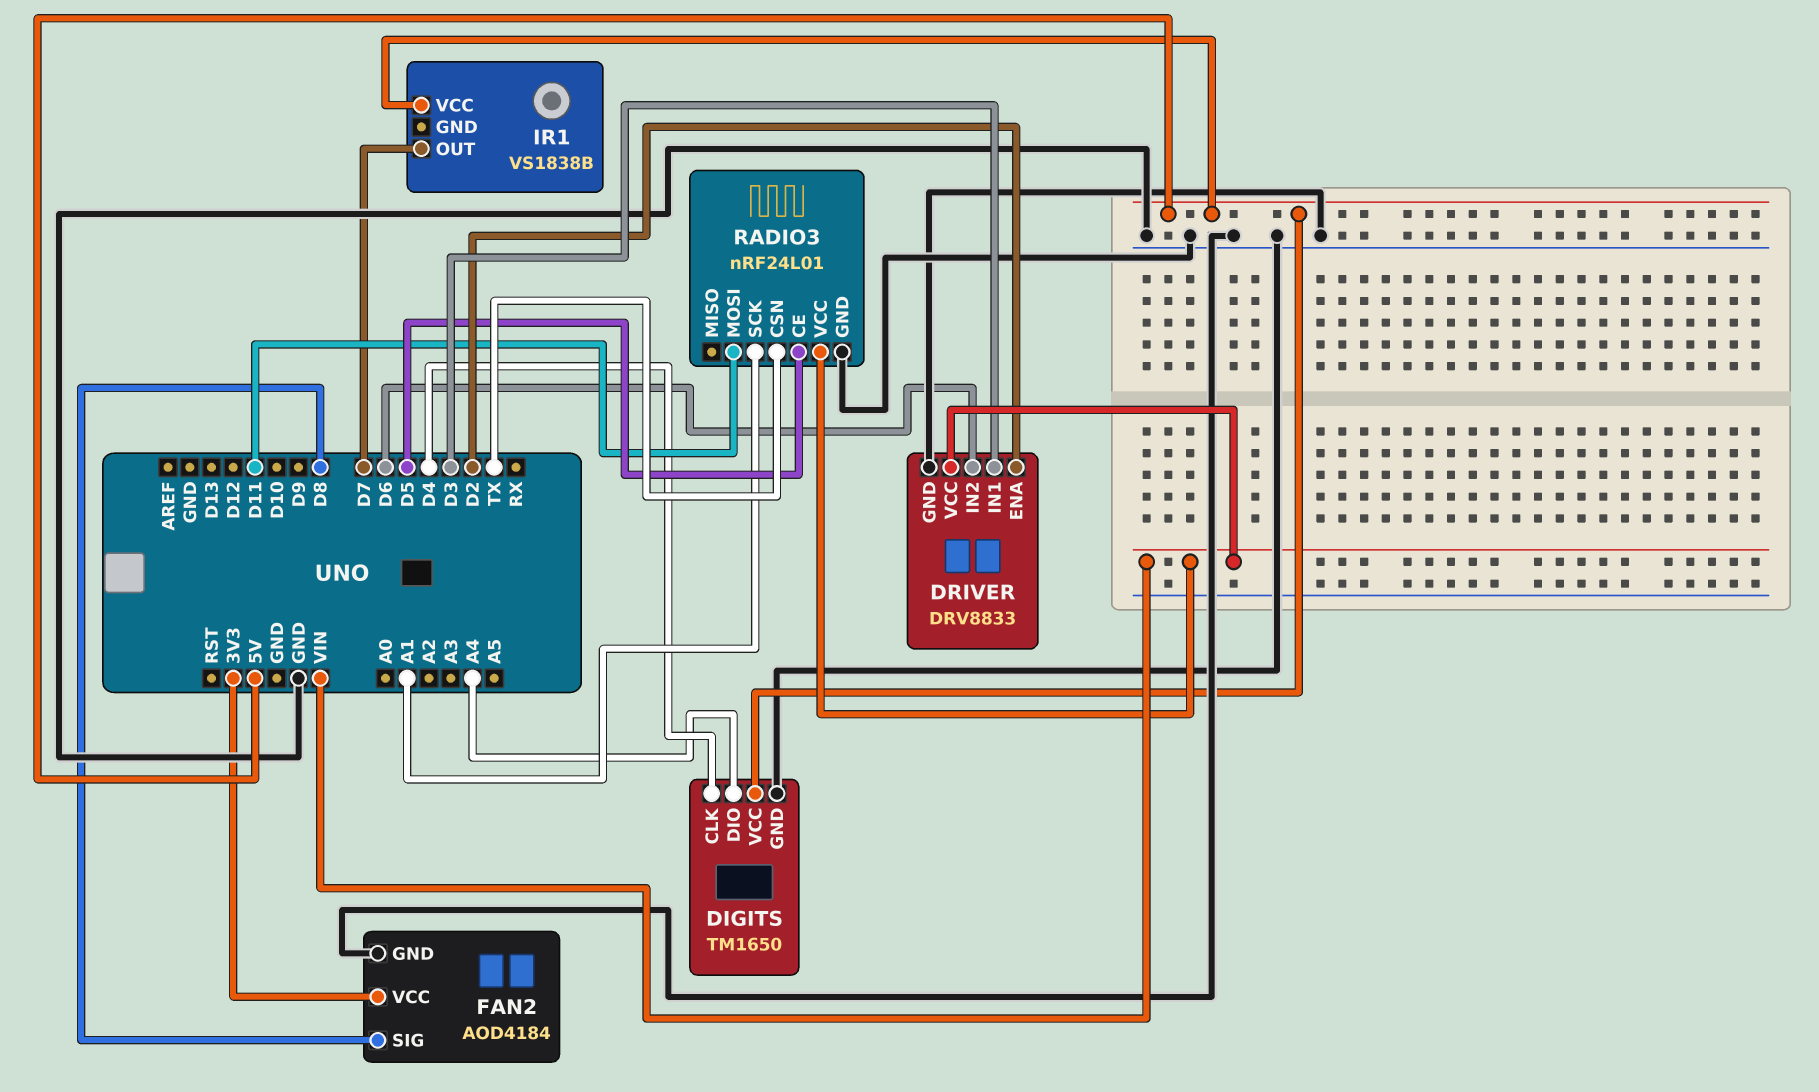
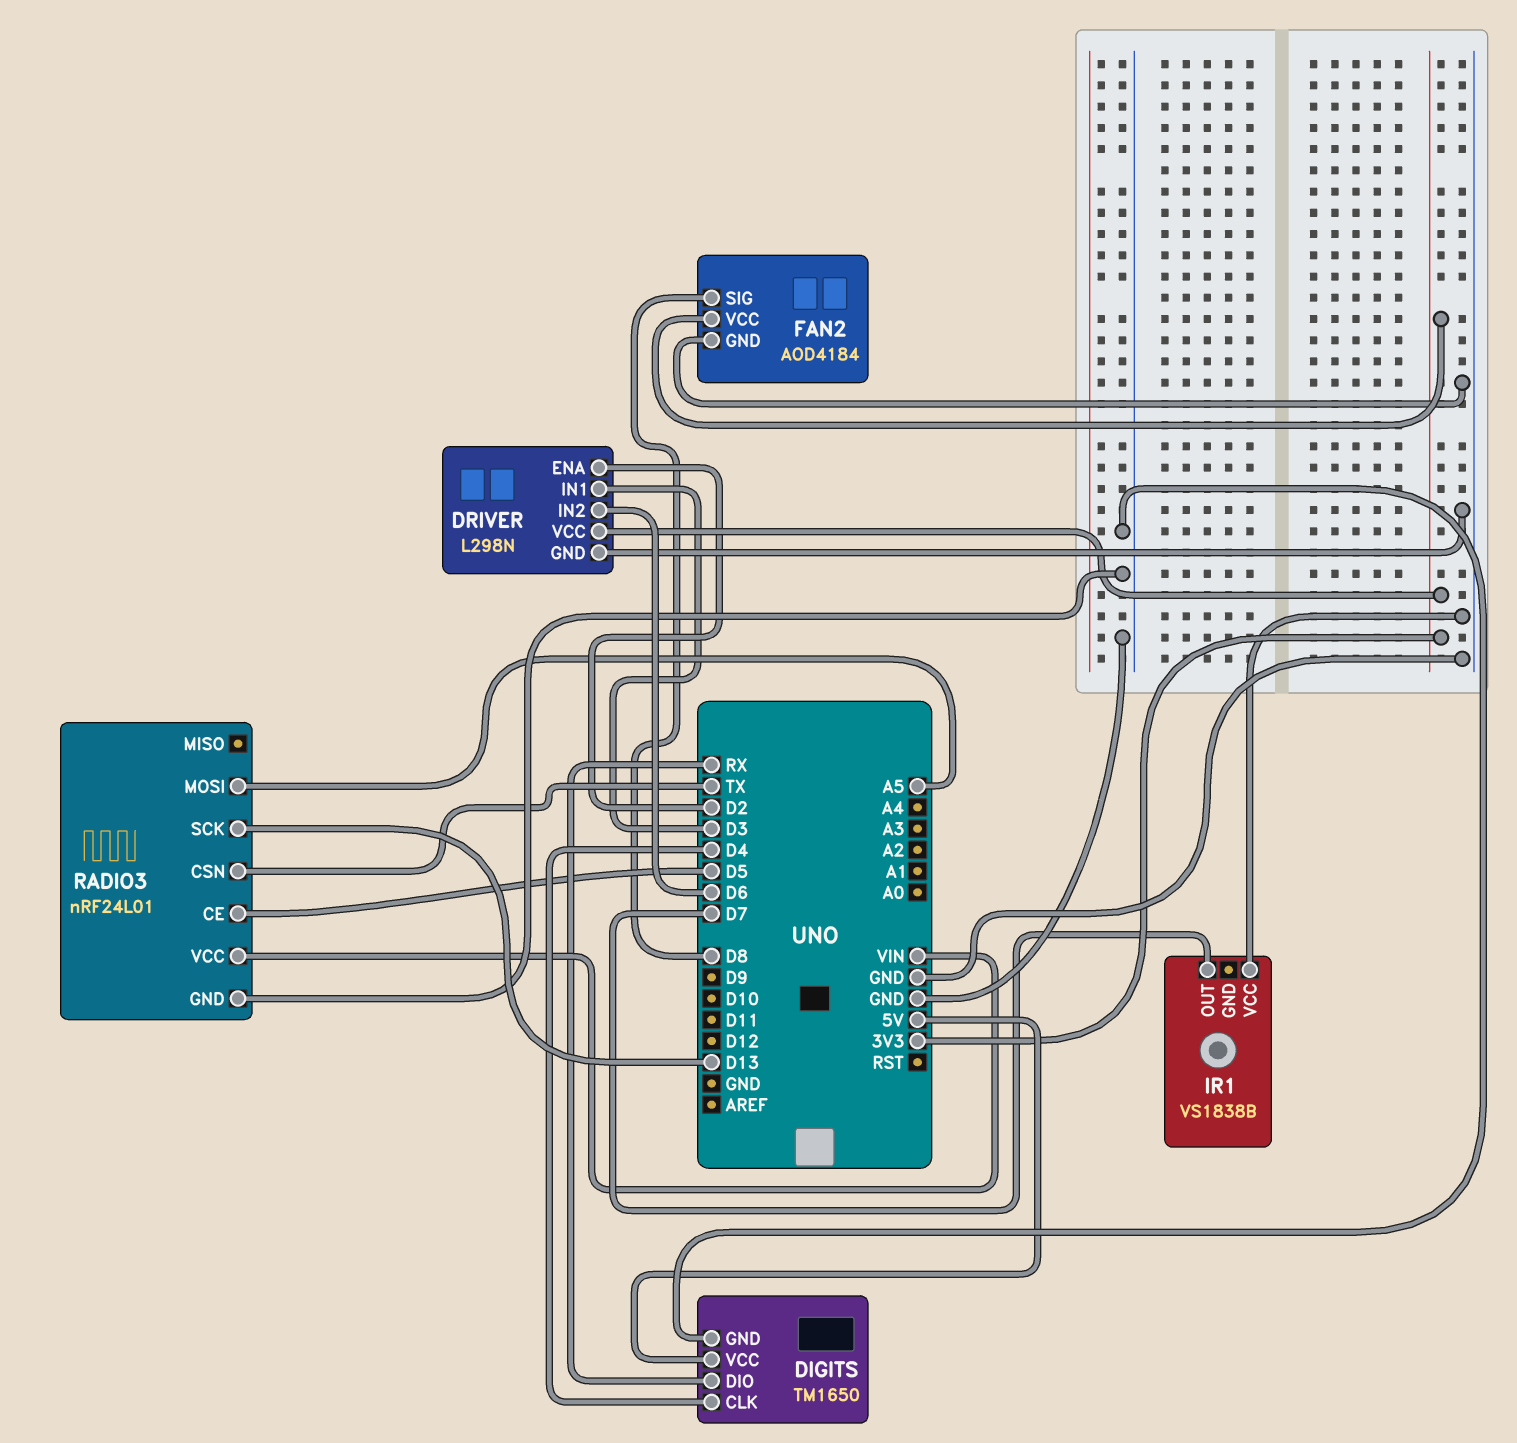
DIGITS pin DIO: A4 -> RX
DRIVER: DRV8833 -> L298N
DRIVER pin VCC: VIN -> 3V3
IR1 pin VCC: 5V -> GND
RADIO3 pin MOSI: D11 -> A5
RADIO3 pin SCK: A1 -> D13

